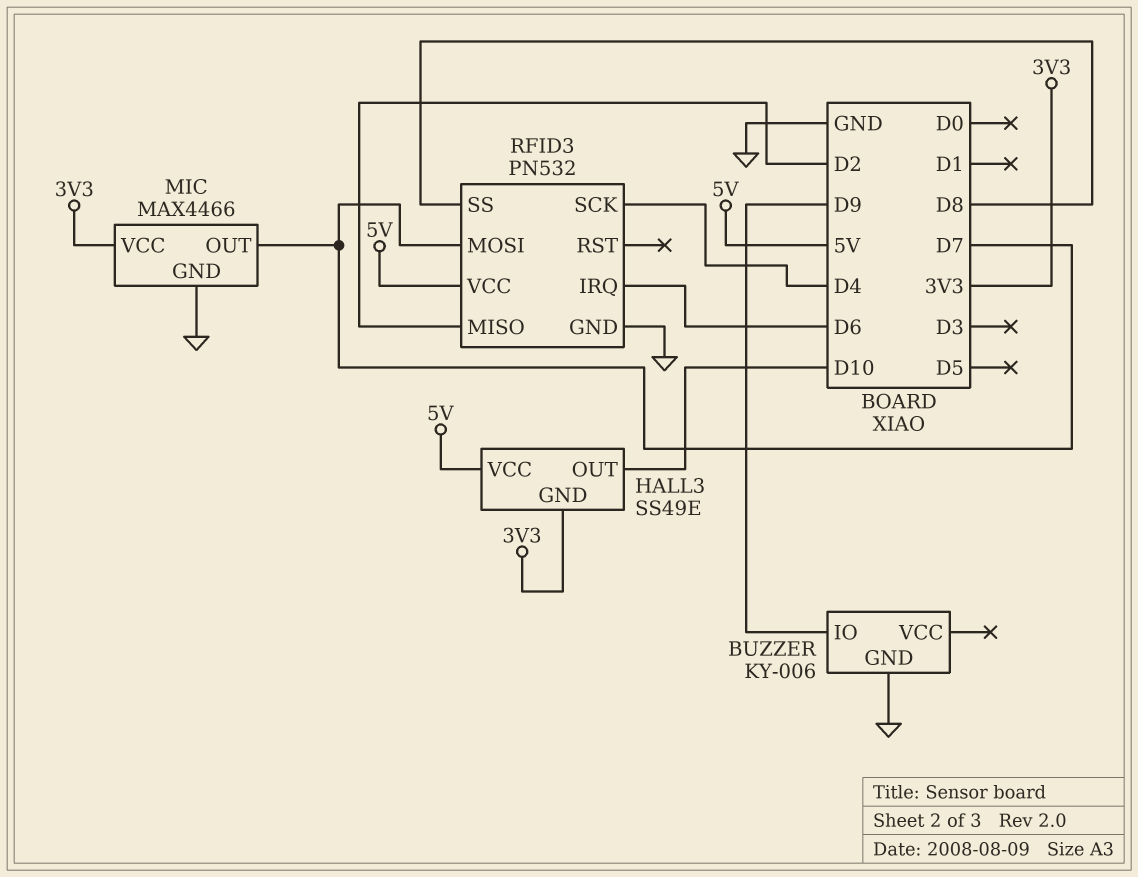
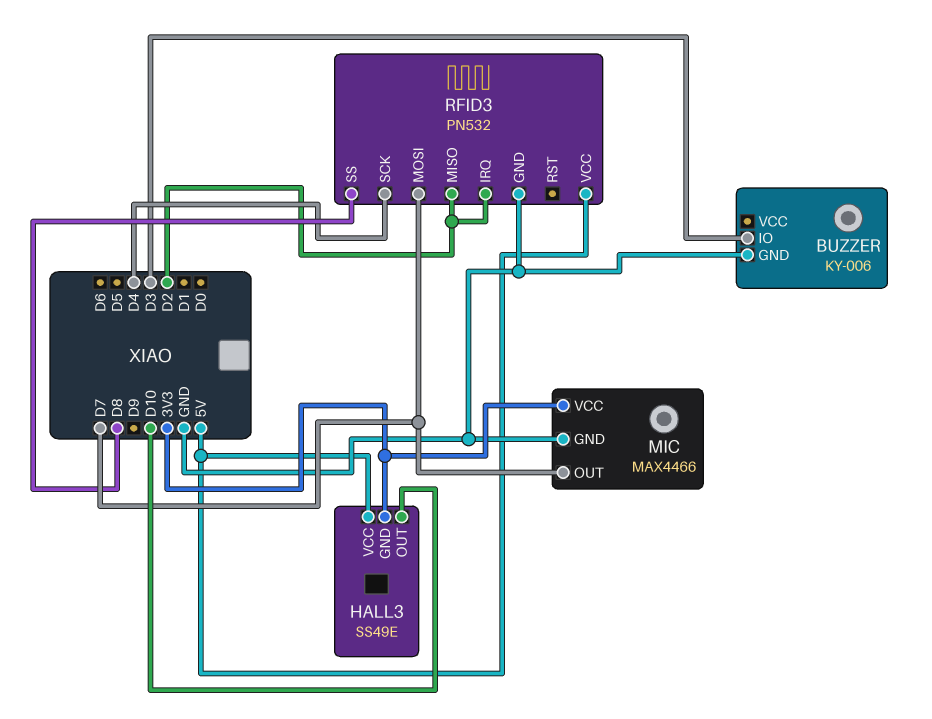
BUZZER pin IO: D9 -> D3
RFID3 pin IRQ: D6 -> D2

